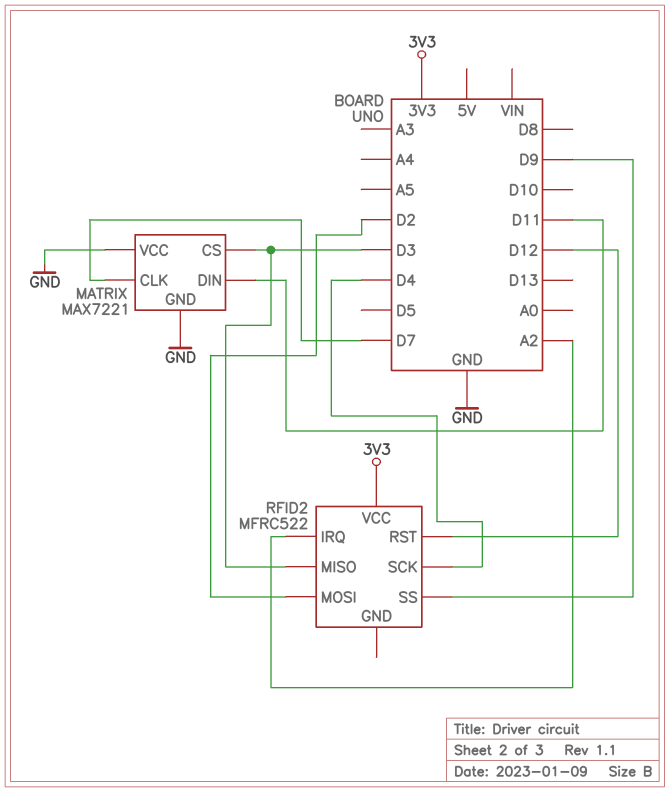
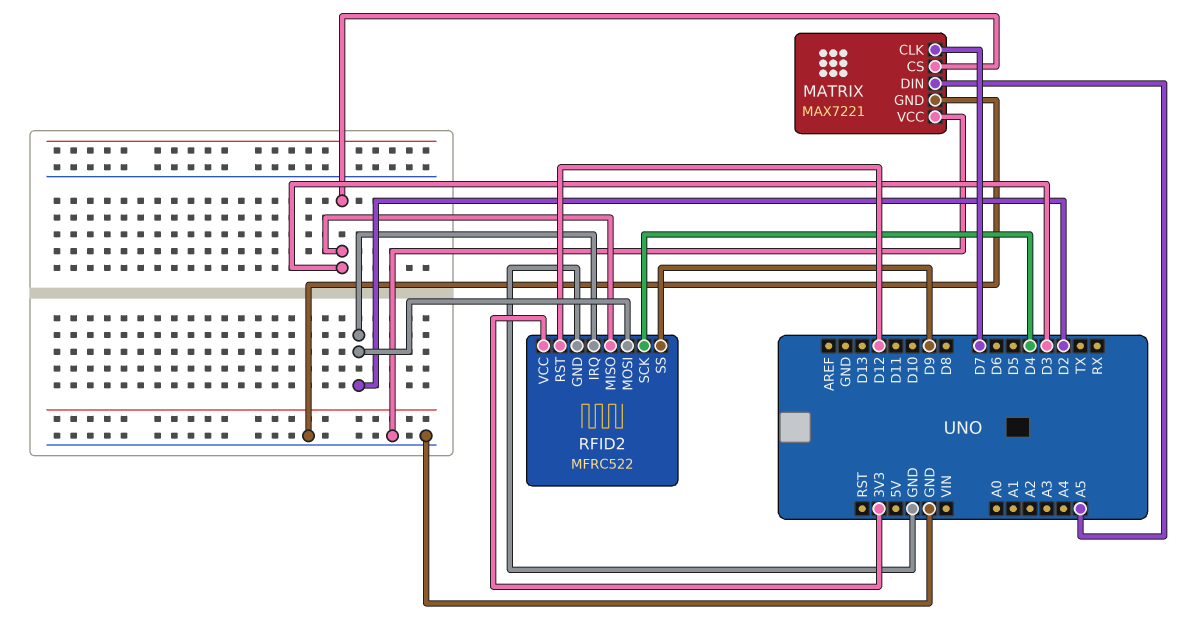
MATRIX pin DIN: D11 -> A5
RFID2 pin GND: none -> GND
RFID2 pin IRQ: A2 -> D2

